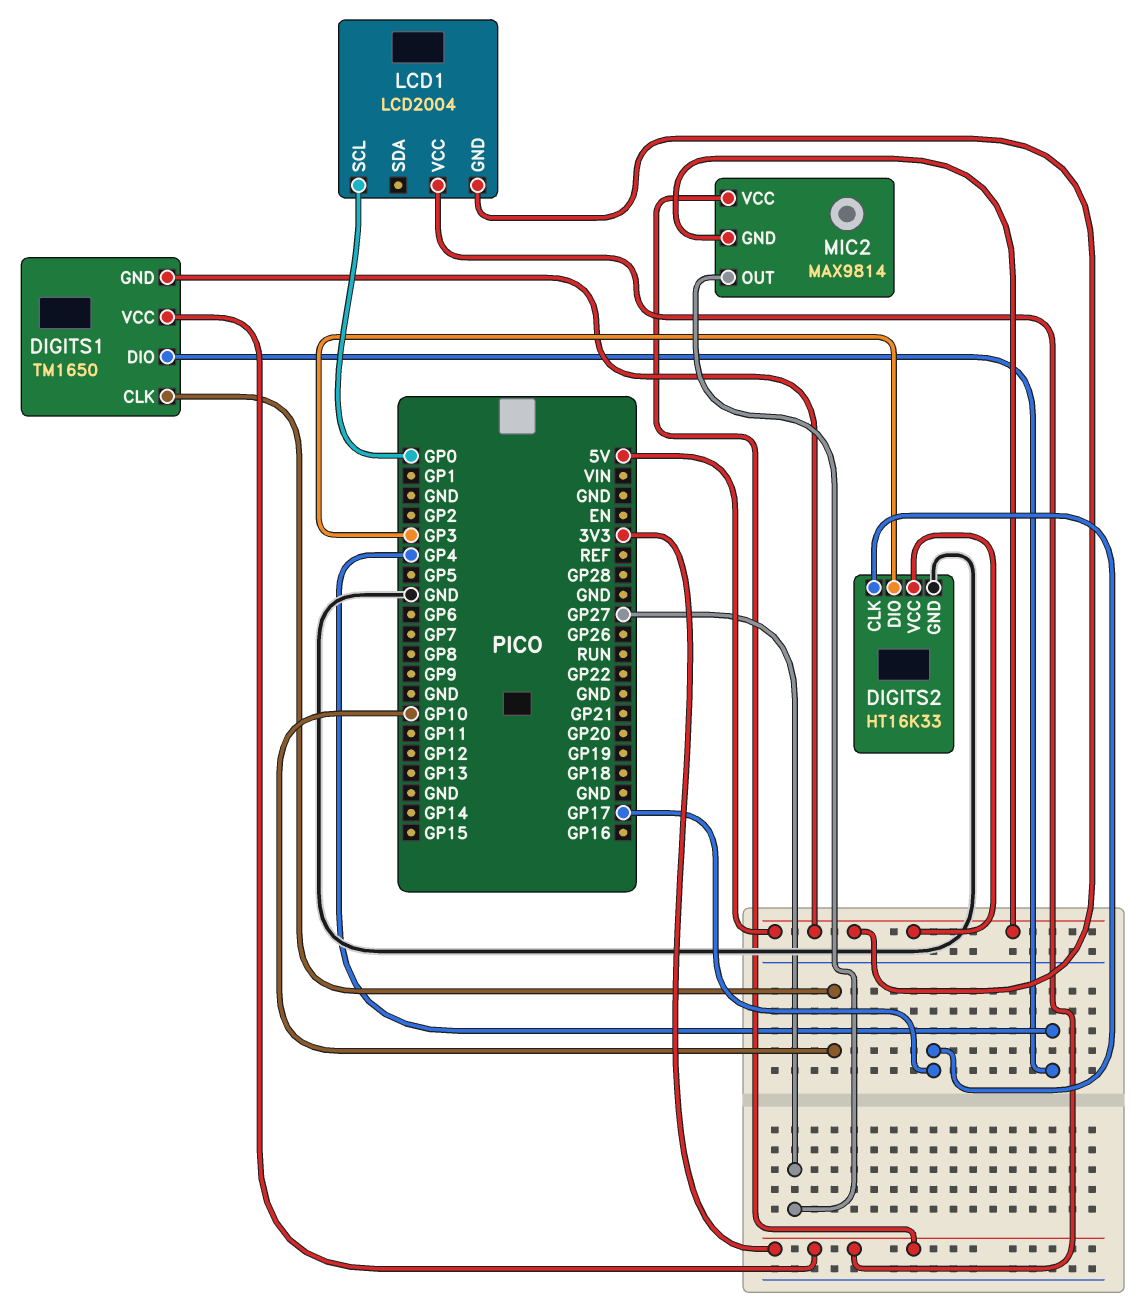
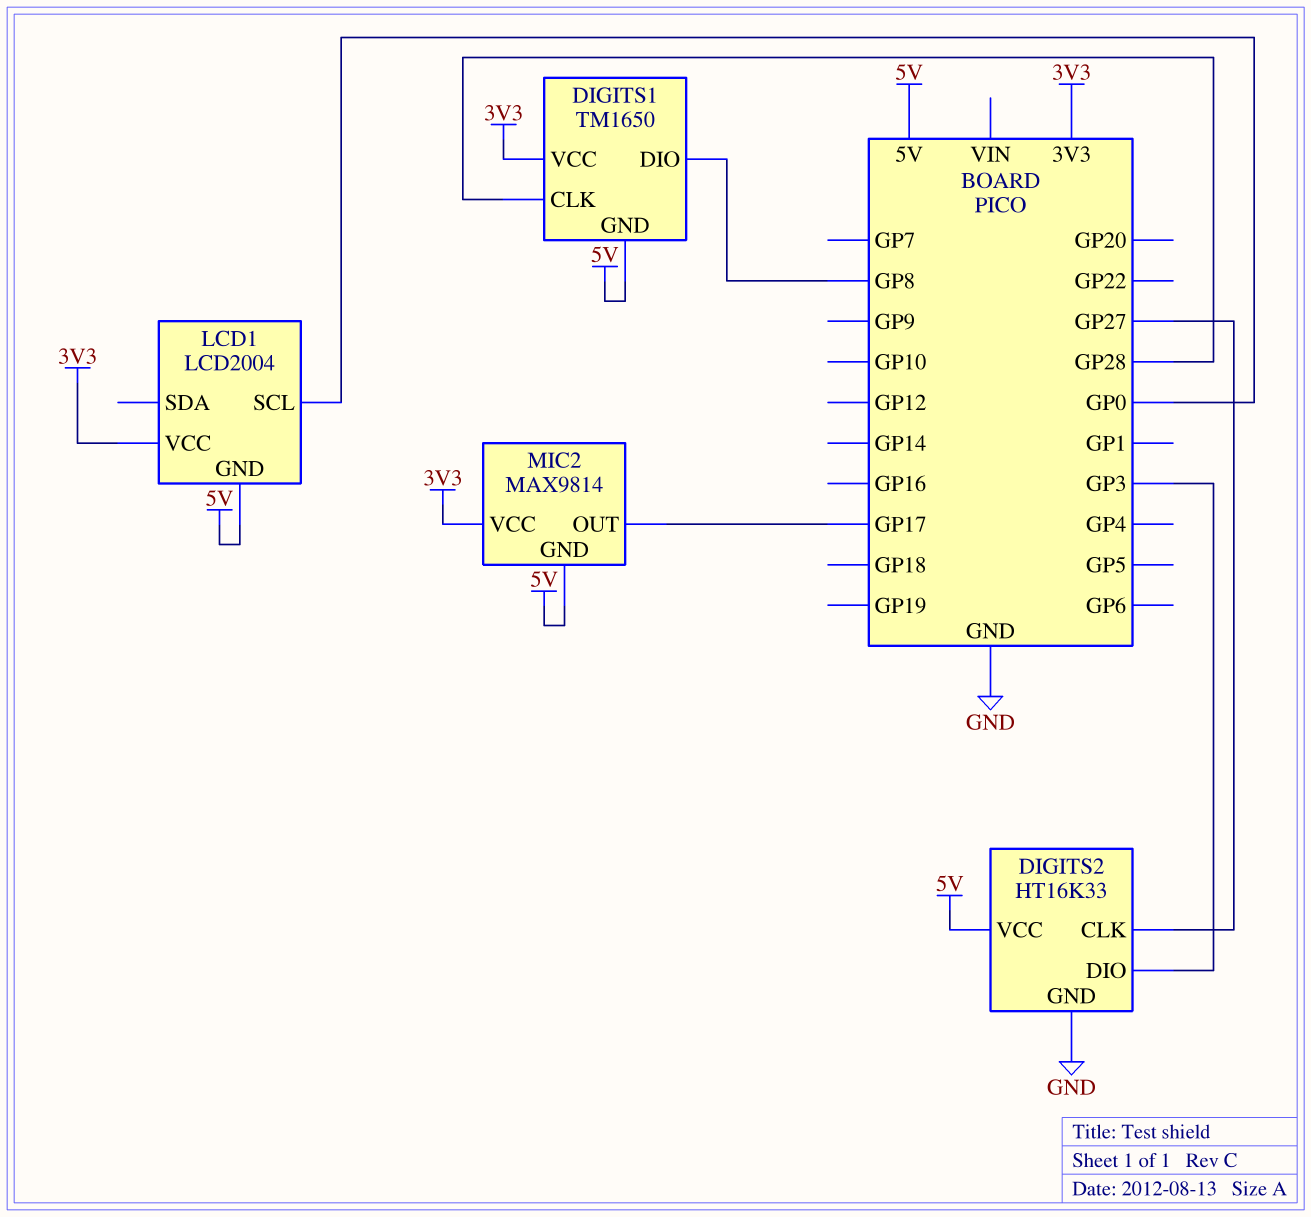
DIGITS1 pin CLK: GP10 -> GP28
DIGITS1 pin DIO: GP4 -> GP8
DIGITS2 pin CLK: GP17 -> GP27
MIC2 pin OUT: GP27 -> GP17

